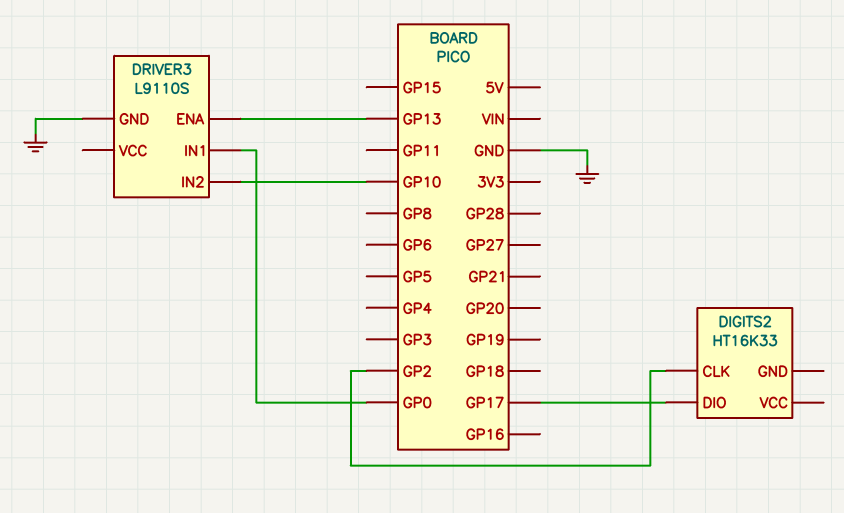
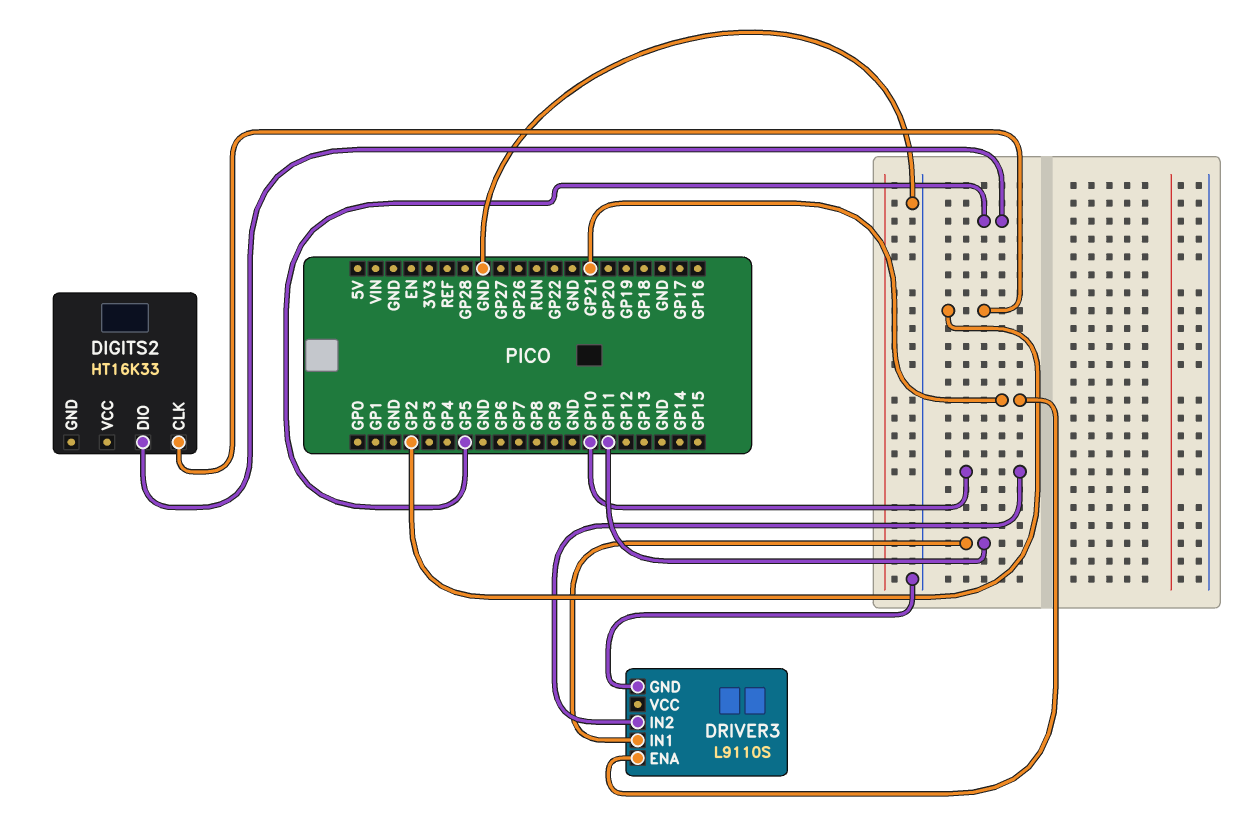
DIGITS2 pin DIO: GP17 -> GP5
DRIVER3 pin ENA: GP13 -> GP21
DRIVER3 pin IN1: GP0 -> GP11

